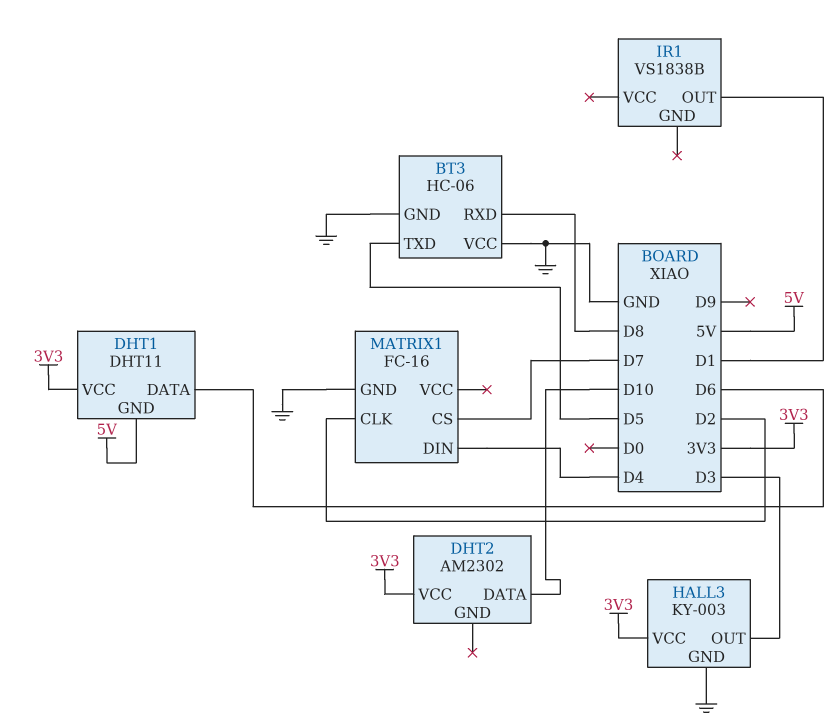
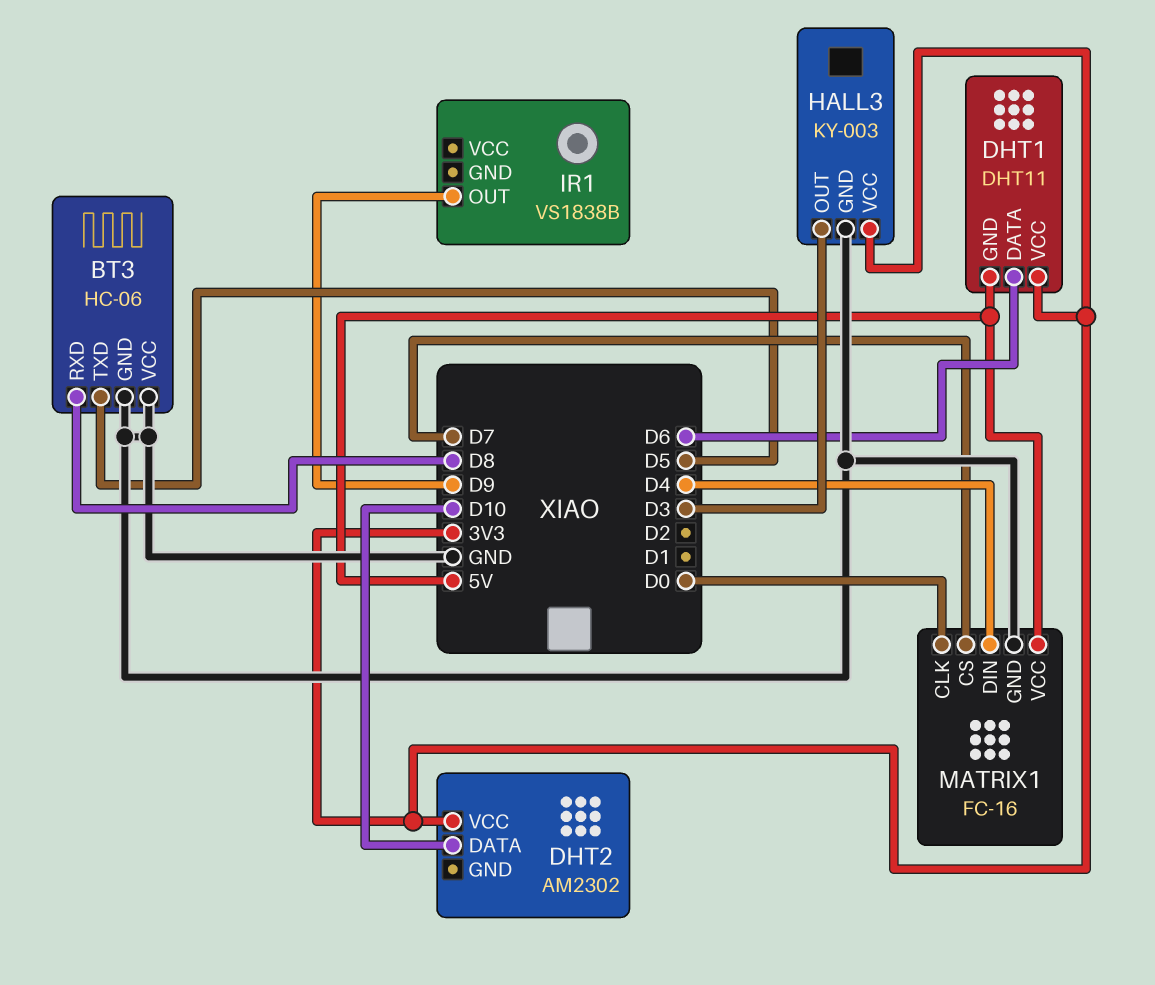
IR1 pin OUT: D1 -> D9
MATRIX1 pin CLK: D2 -> D0
MATRIX1 pin VCC: none -> 5V

